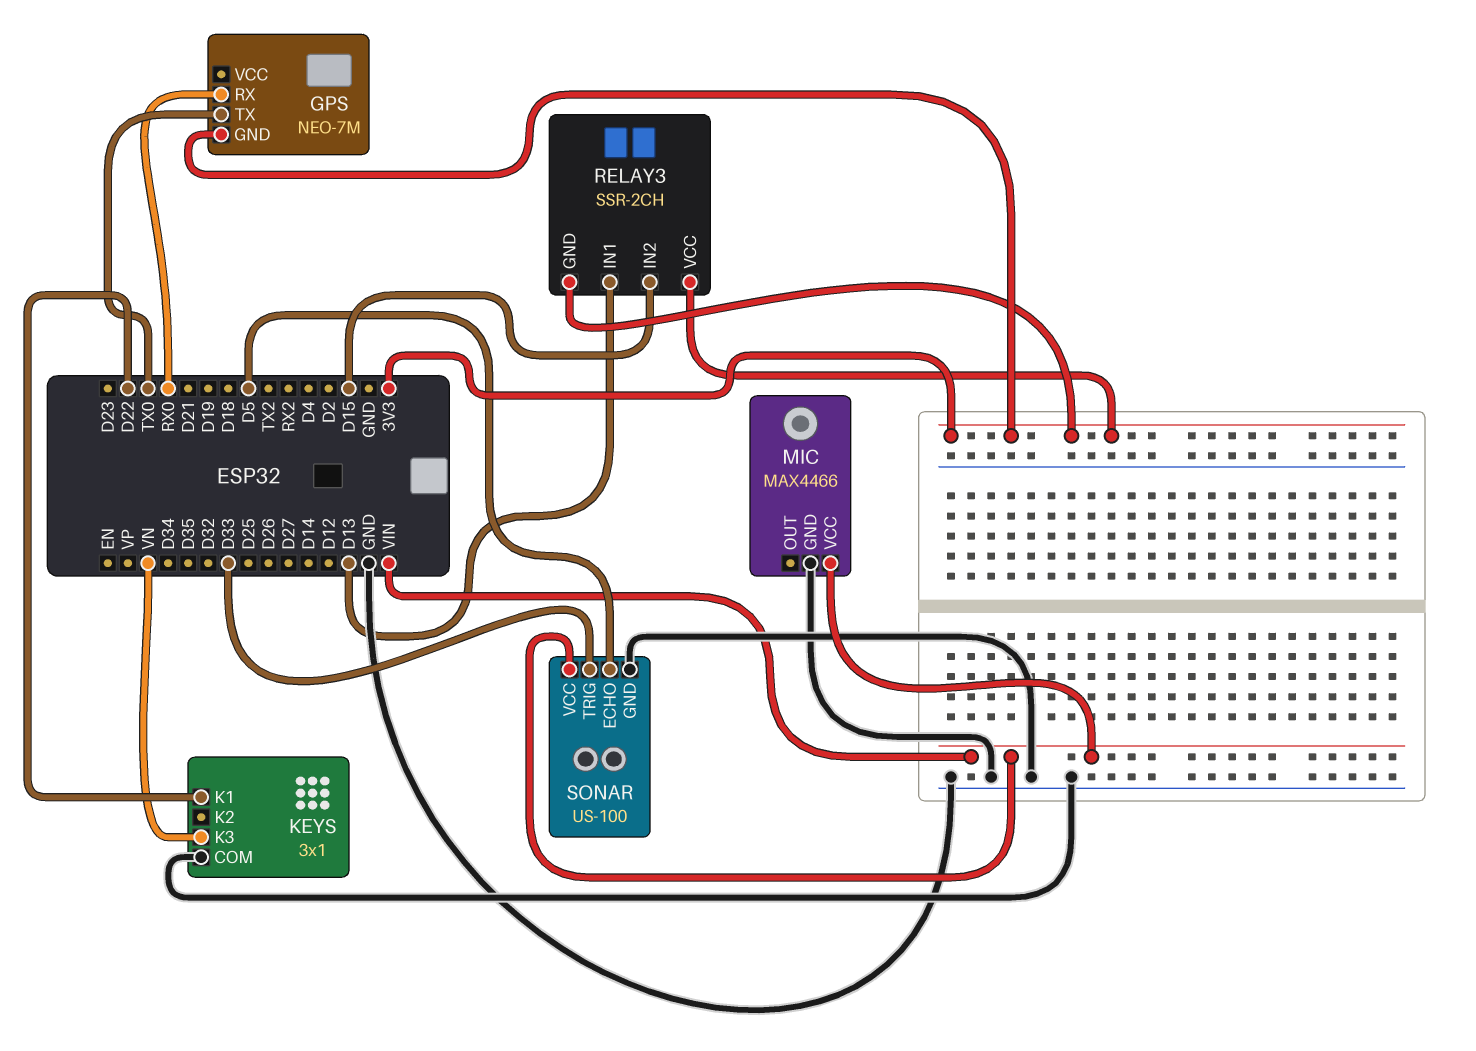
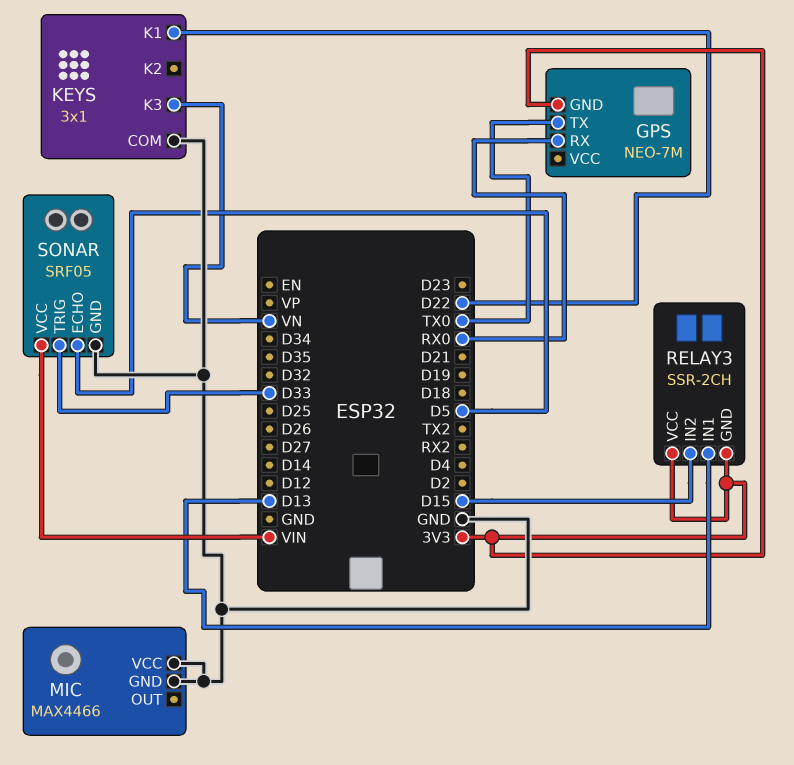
MIC pin VCC: VIN -> GND
SONAR: US-100 -> SRF05

